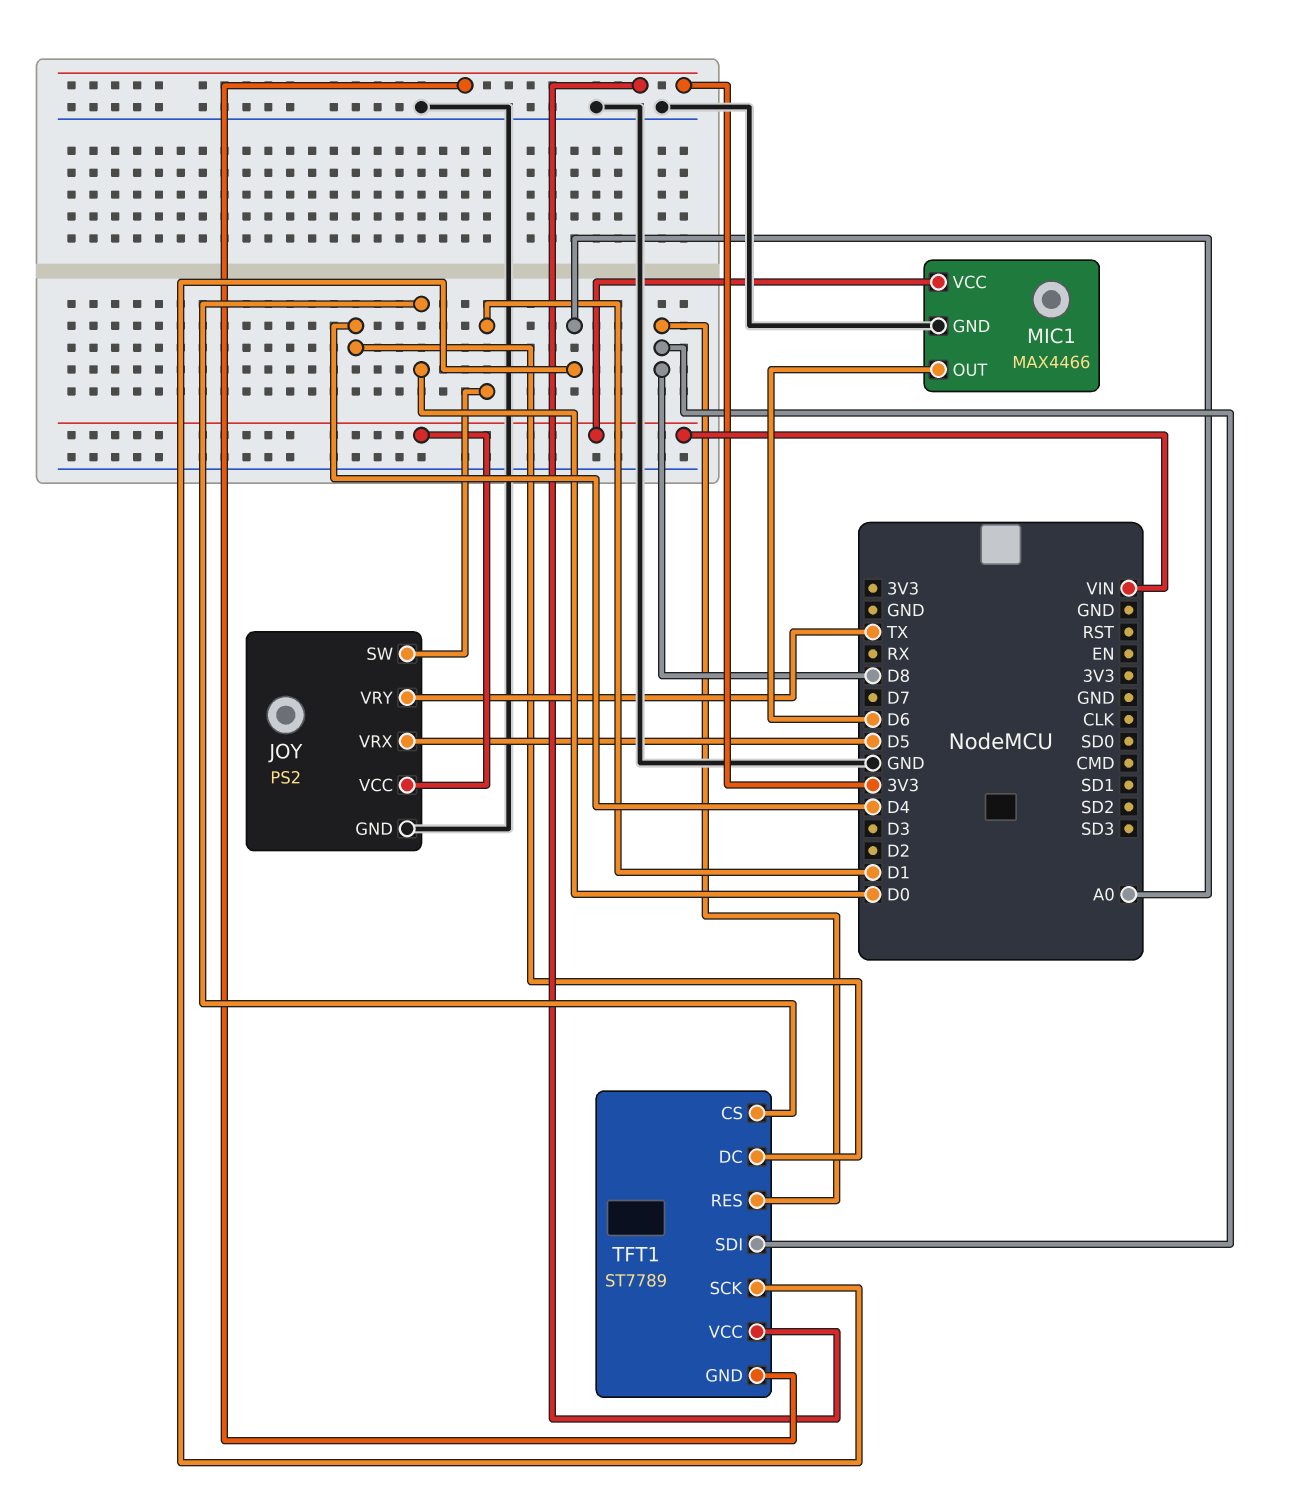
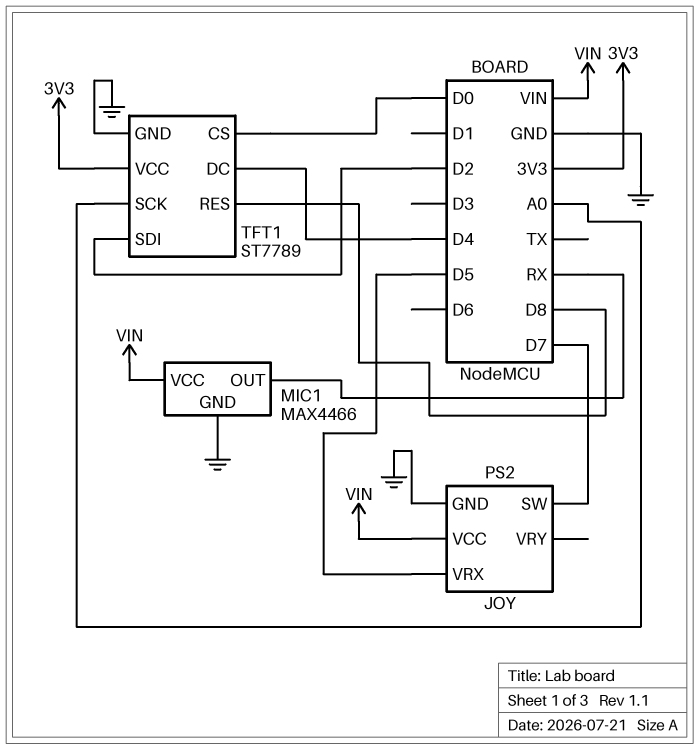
JOY pin SW: D1 -> D7
JOY pin VRY: TX -> none
MIC1 pin OUT: D6 -> RX
TFT1 pin GND: 3V3 -> GND
TFT1 pin SDI: D8 -> D2

